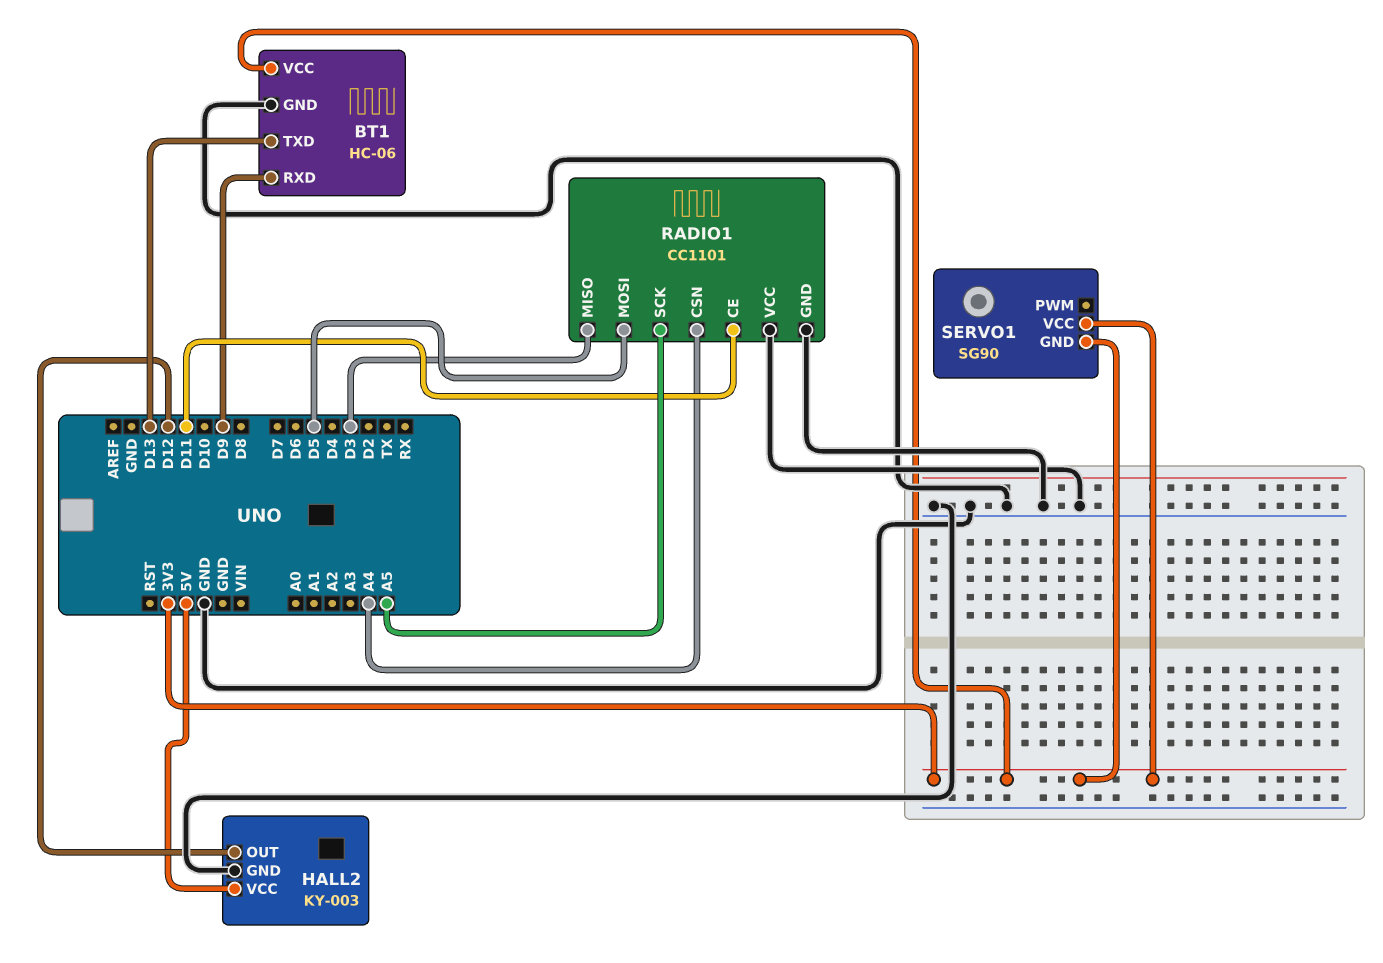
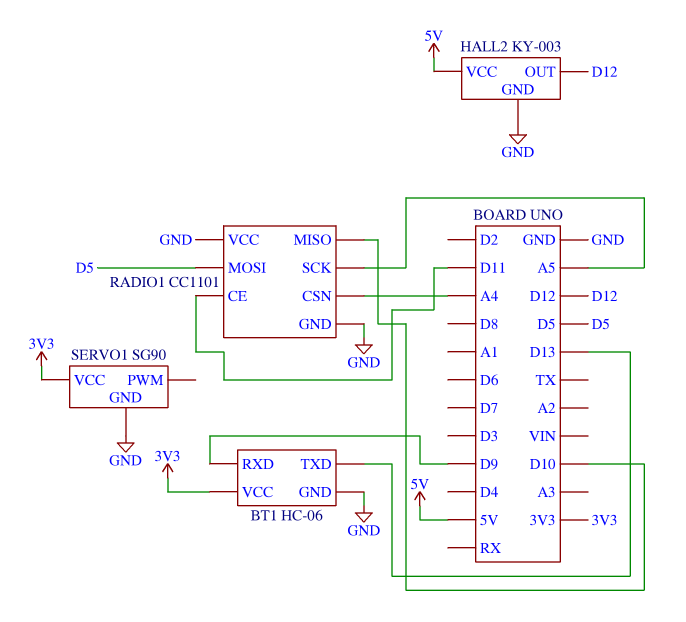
RADIO1 pin MISO: D3 -> D10
SERVO1 pin GND: 3V3 -> GND

